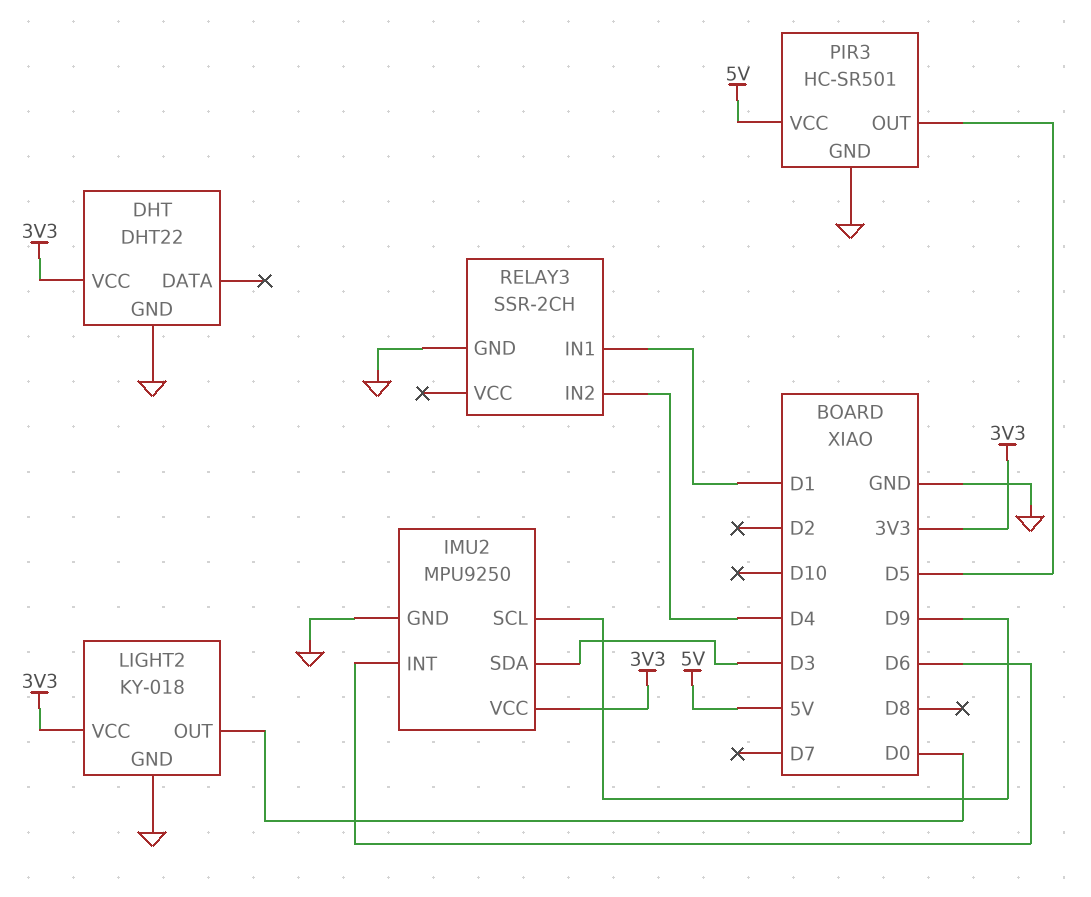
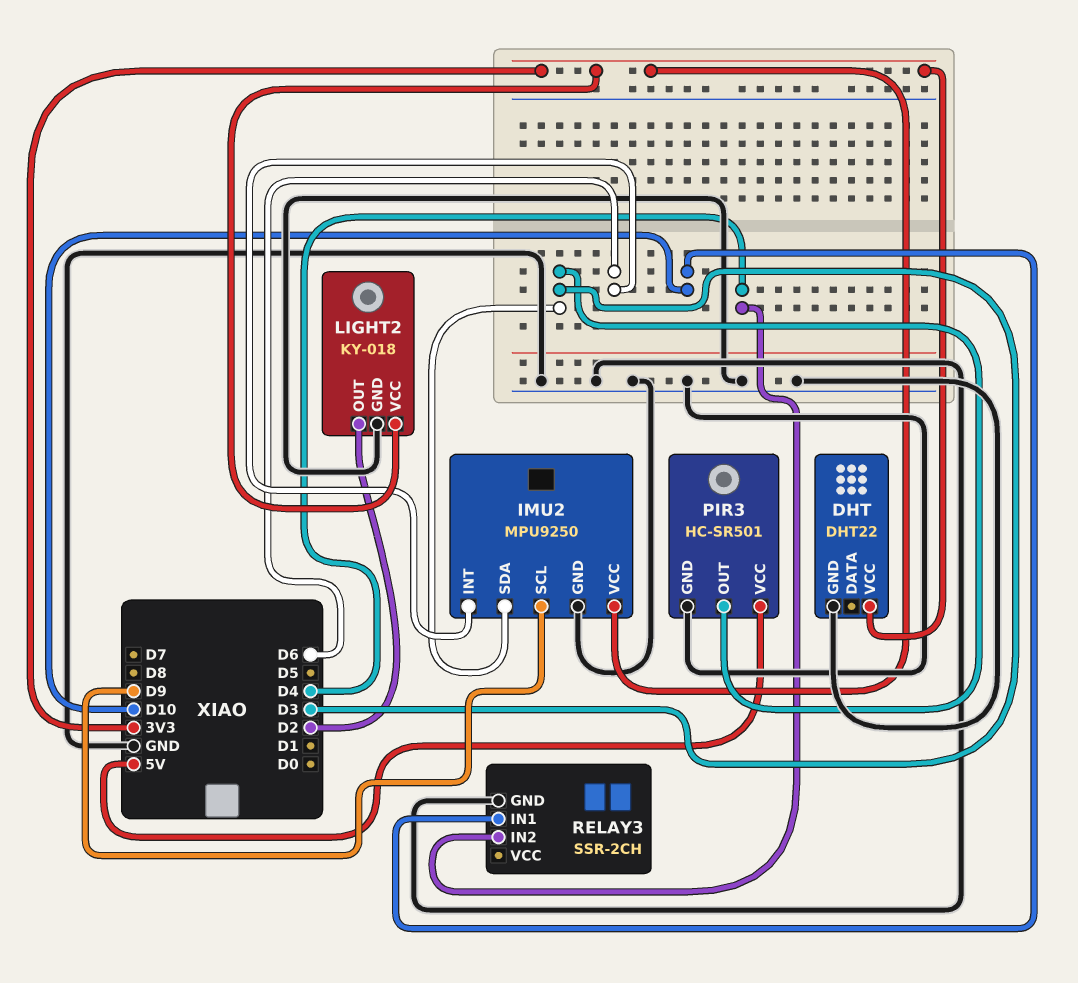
LIGHT2 pin OUT: D0 -> D2
PIR3 pin OUT: D5 -> D3
RELAY3 pin IN1: D1 -> D10

